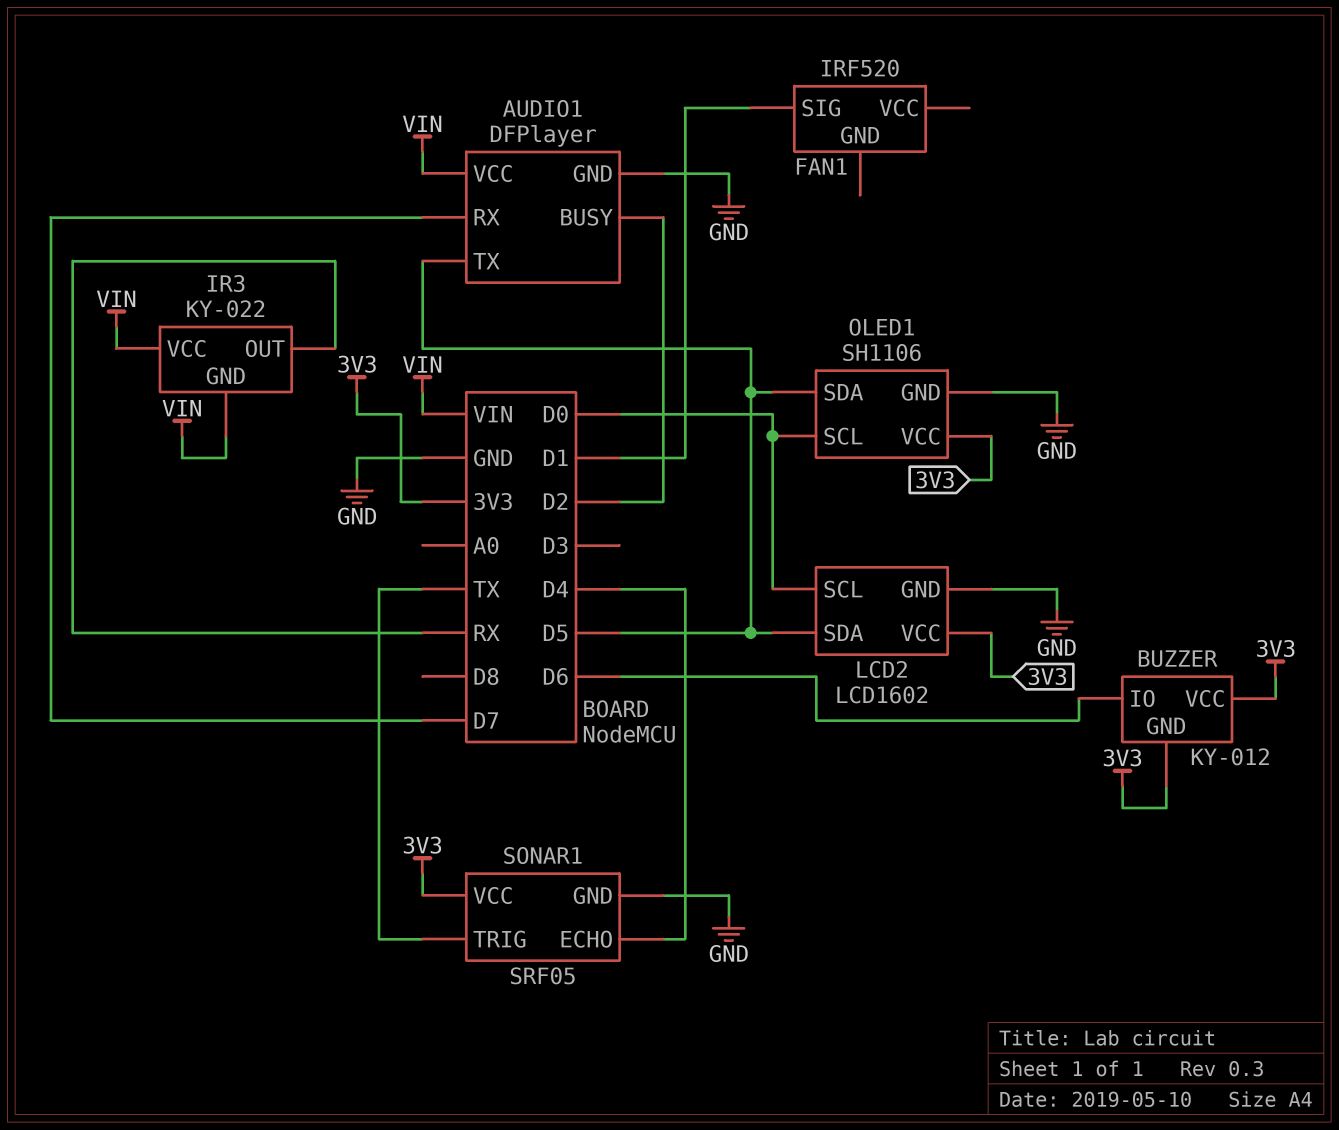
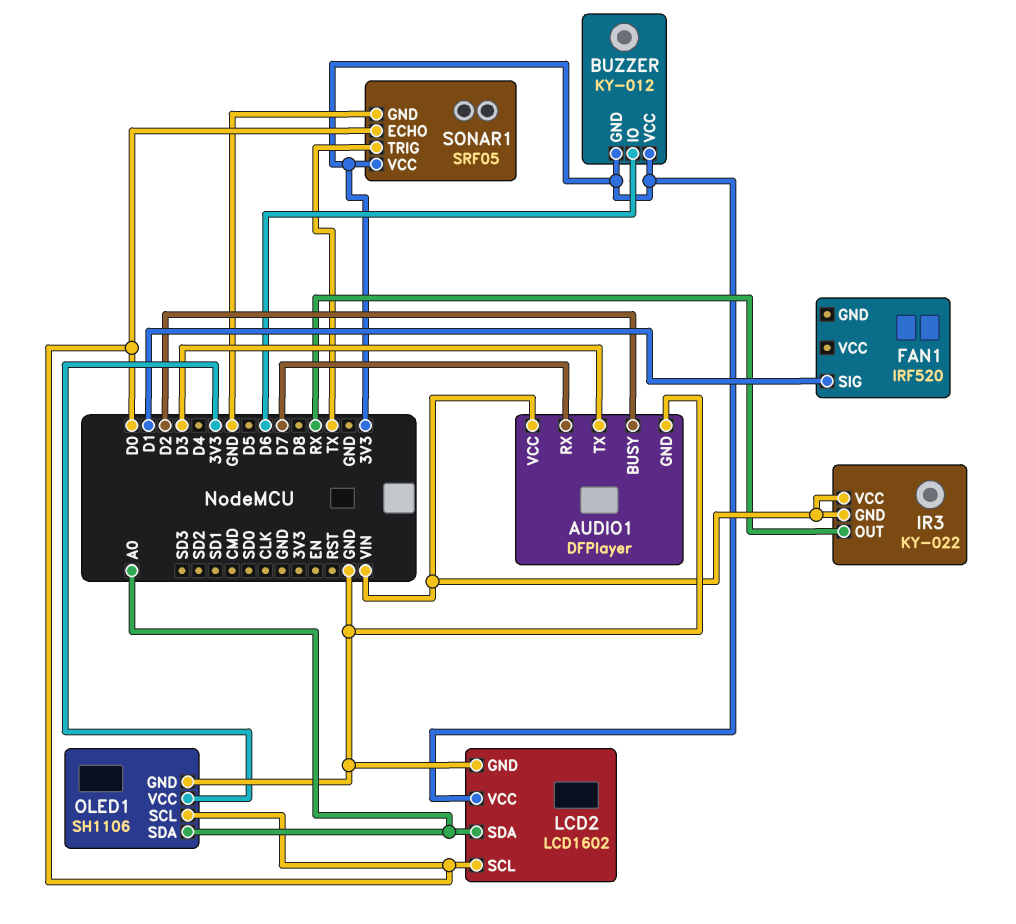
AUDIO1 pin TX: D5 -> D3
LCD2 pin SDA: D5 -> A0
OLED1 pin SDA: D5 -> A0
SONAR1 pin ECHO: D4 -> D0

